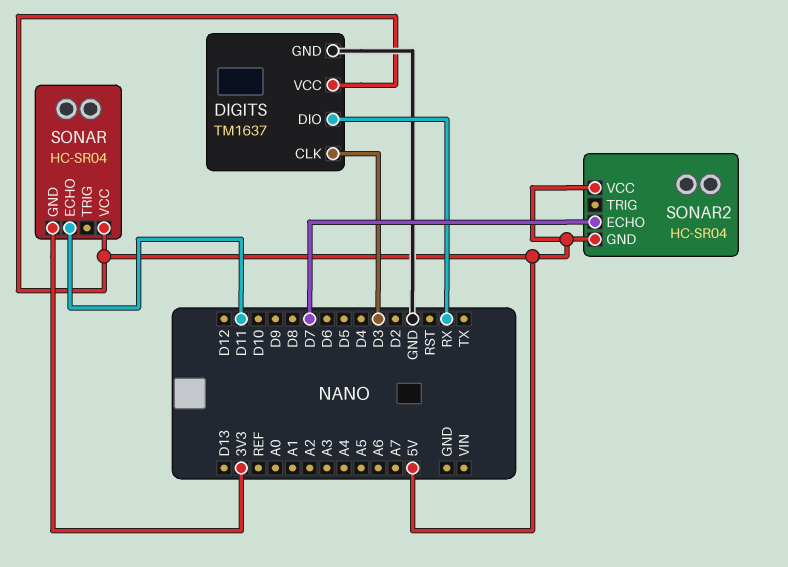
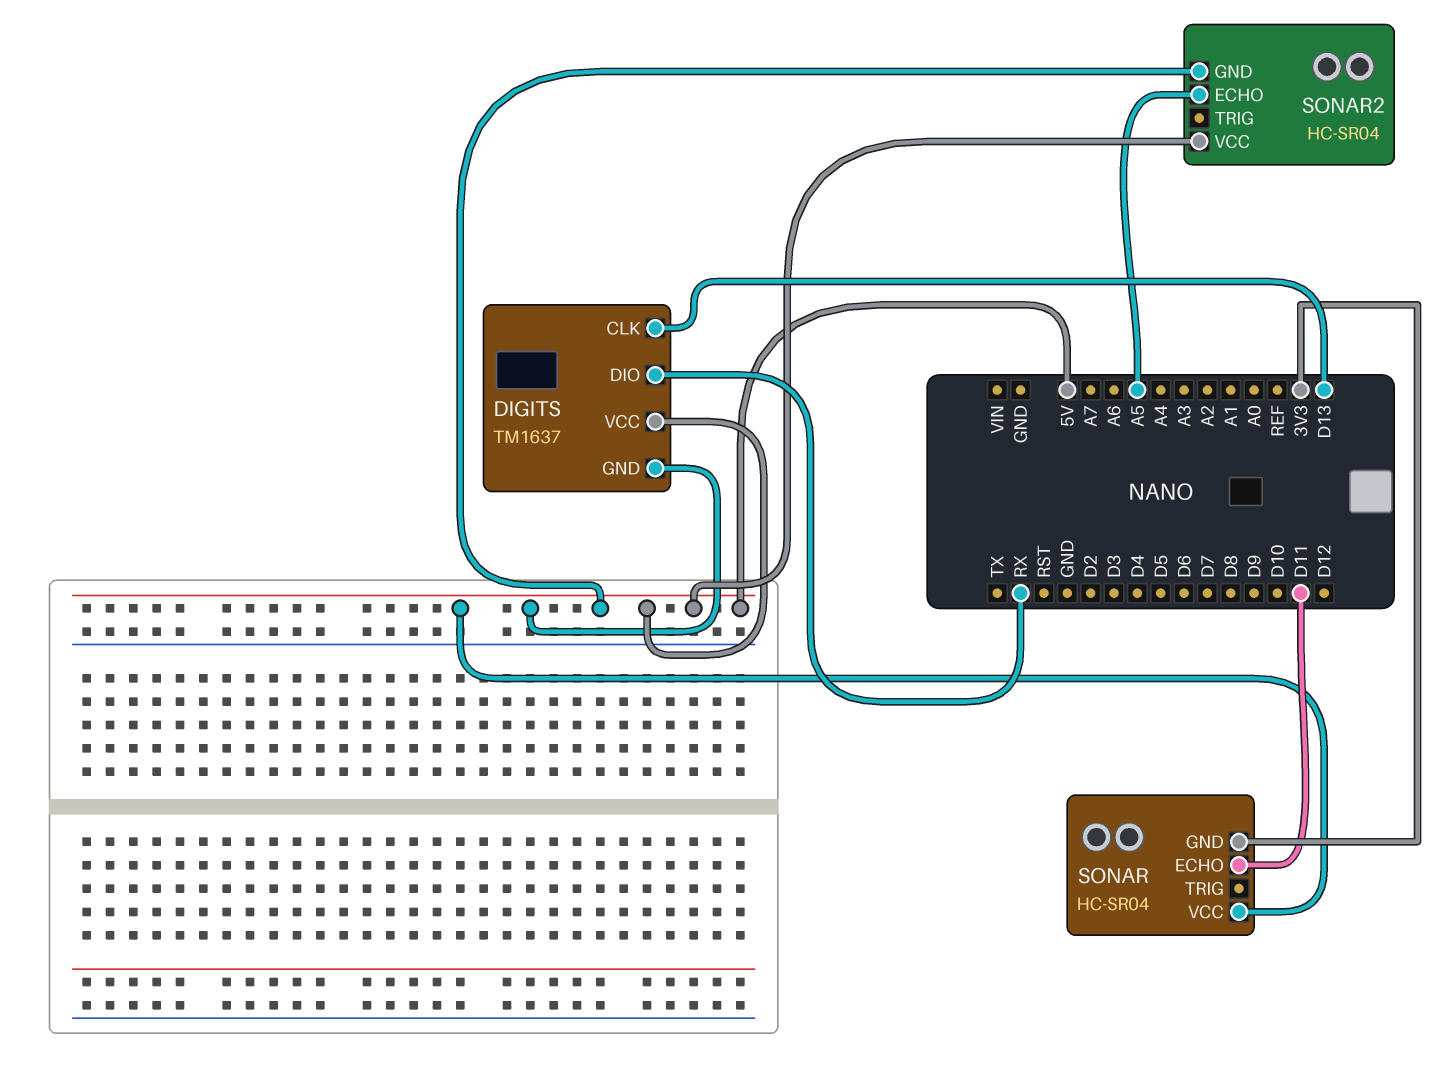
DIGITS pin CLK: D3 -> D13
DIGITS pin GND: GND -> 5V
SONAR2 pin ECHO: D7 -> A5

